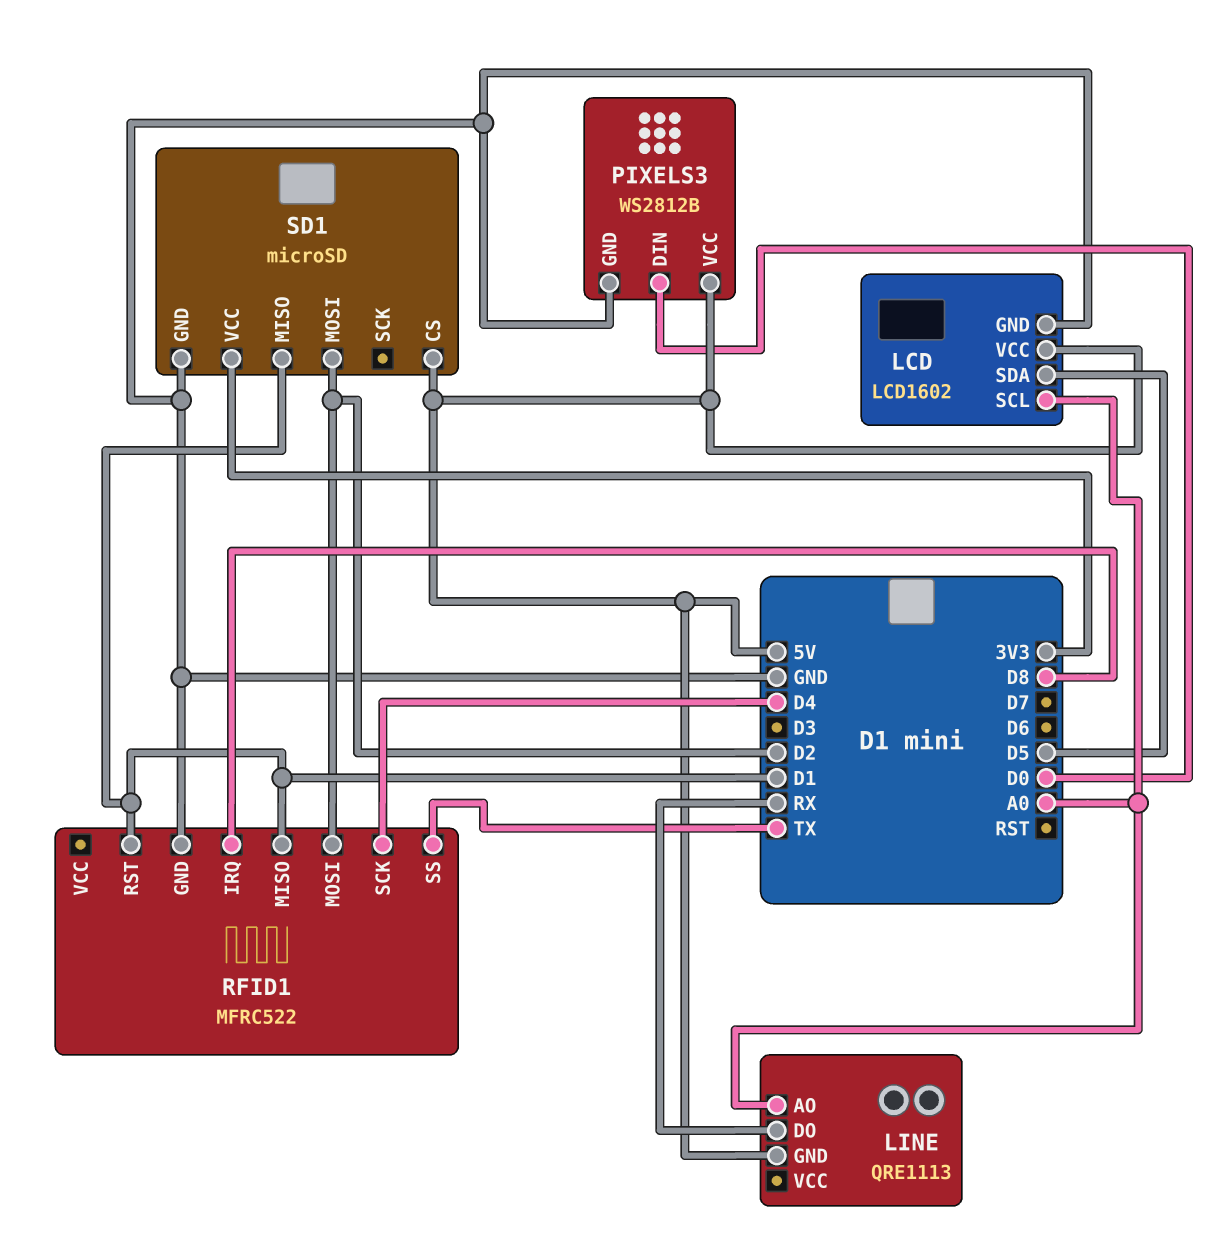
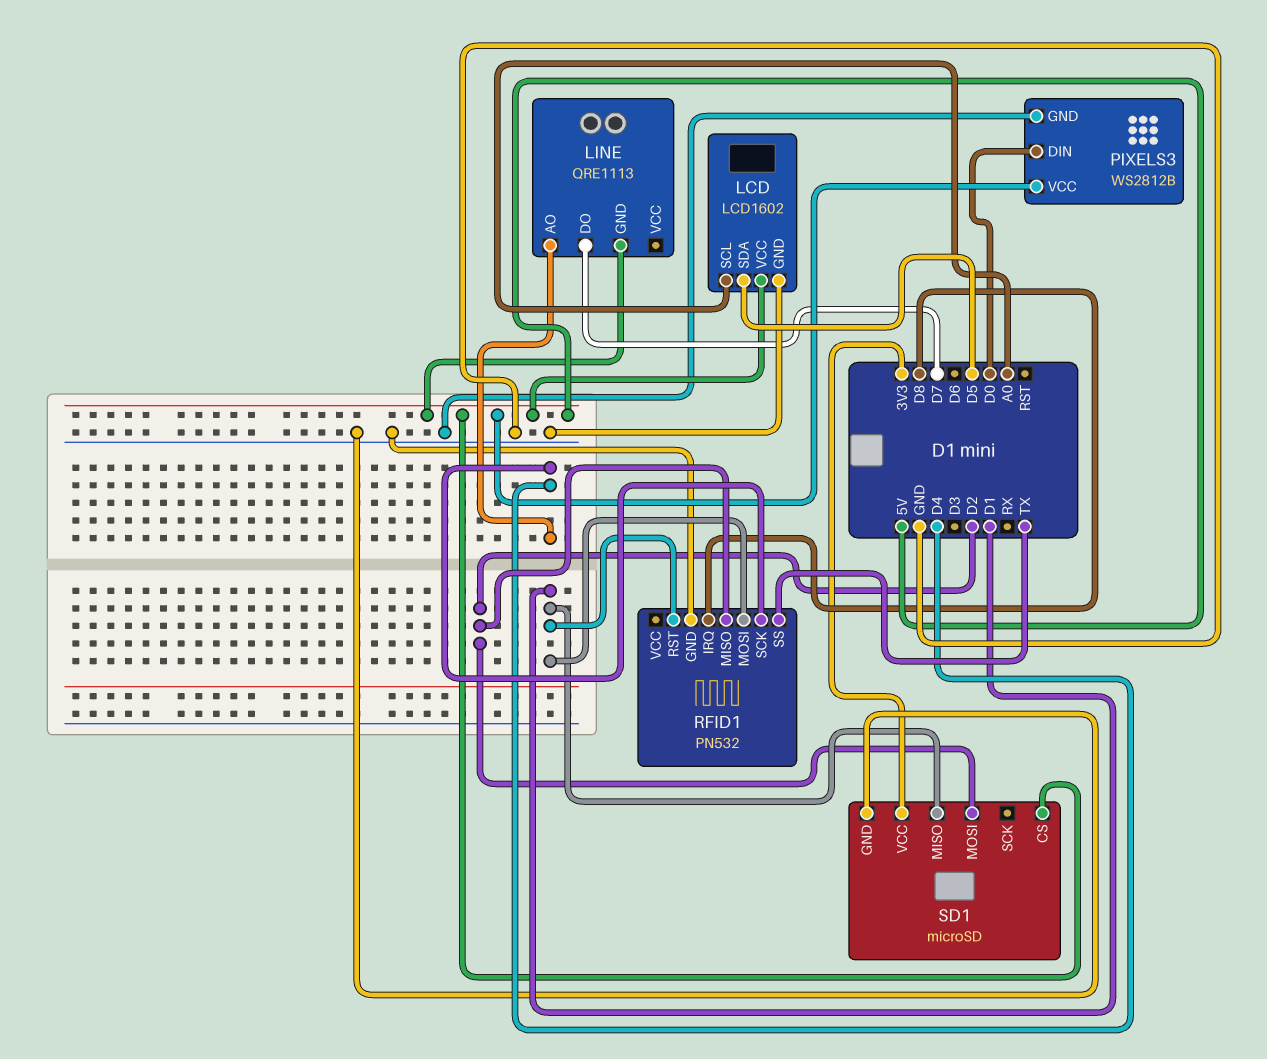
LINE pin AO: A0 -> D4
LINE pin DO: RX -> D7
RFID1: MFRC522 -> PN532
RFID1 pin MISO: D1 -> D2
RFID1 pin MOSI: D2 -> D1

